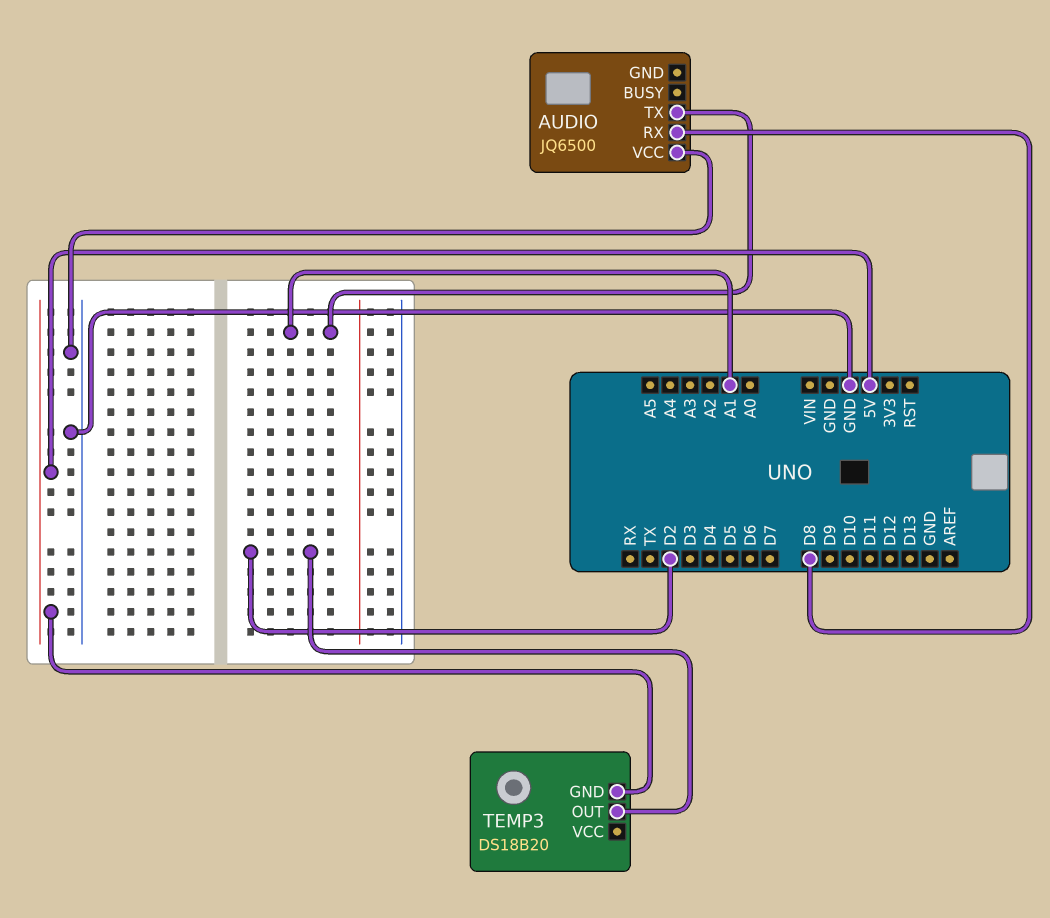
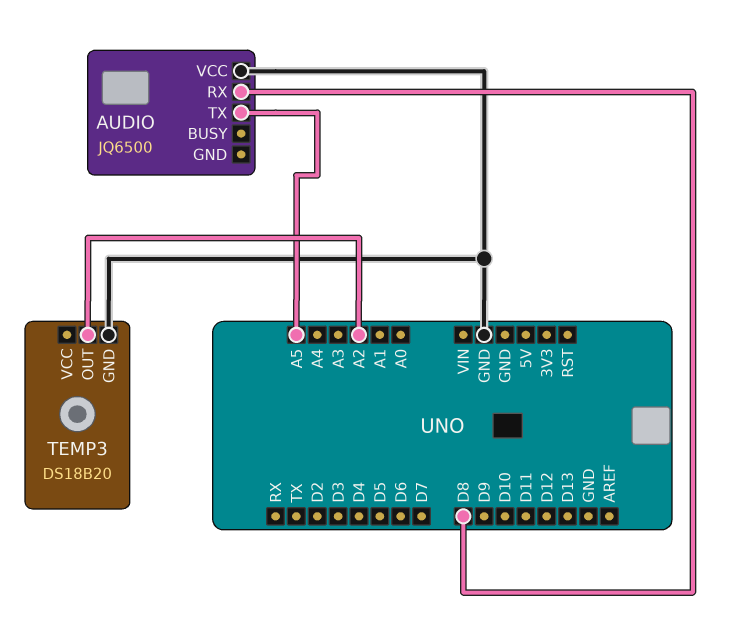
AUDIO pin TX: A1 -> A5
TEMP3 pin GND: 5V -> GND
TEMP3 pin OUT: D2 -> A2

